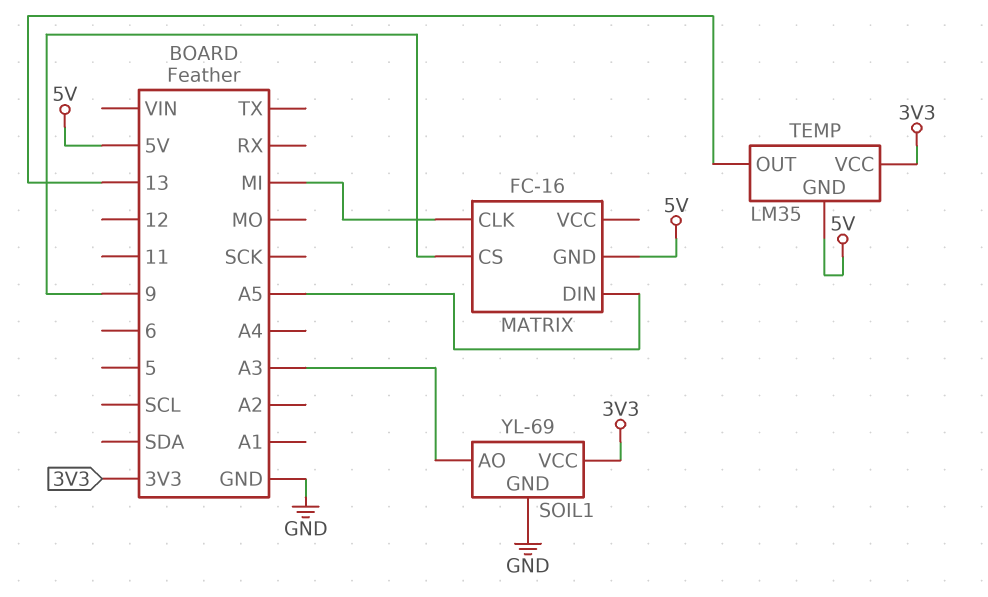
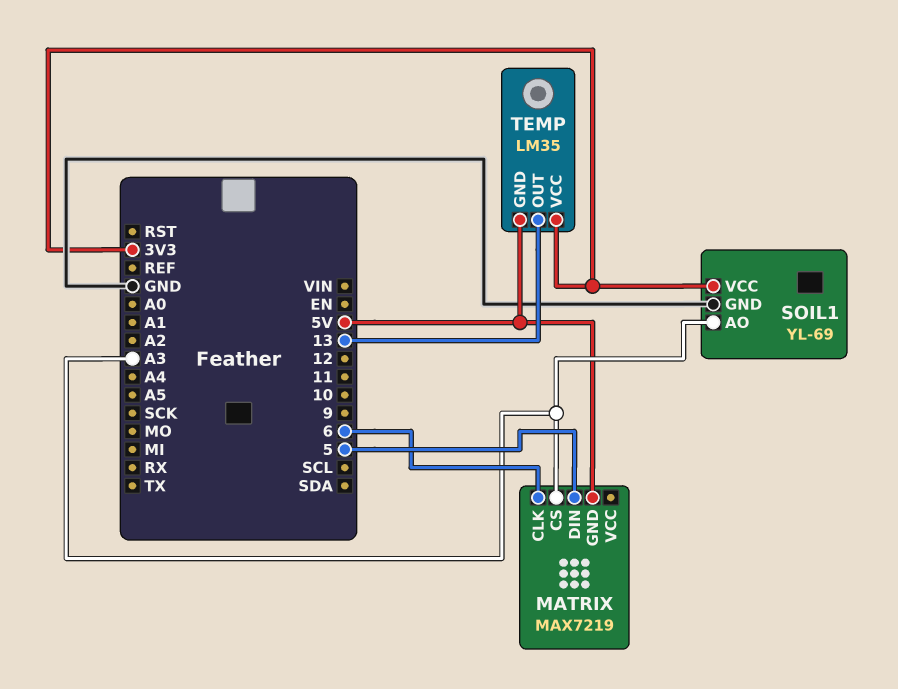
MATRIX: FC-16 -> MAX7219
MATRIX pin CLK: MI -> 6
MATRIX pin CS: 9 -> A3
MATRIX pin DIN: A5 -> 5

